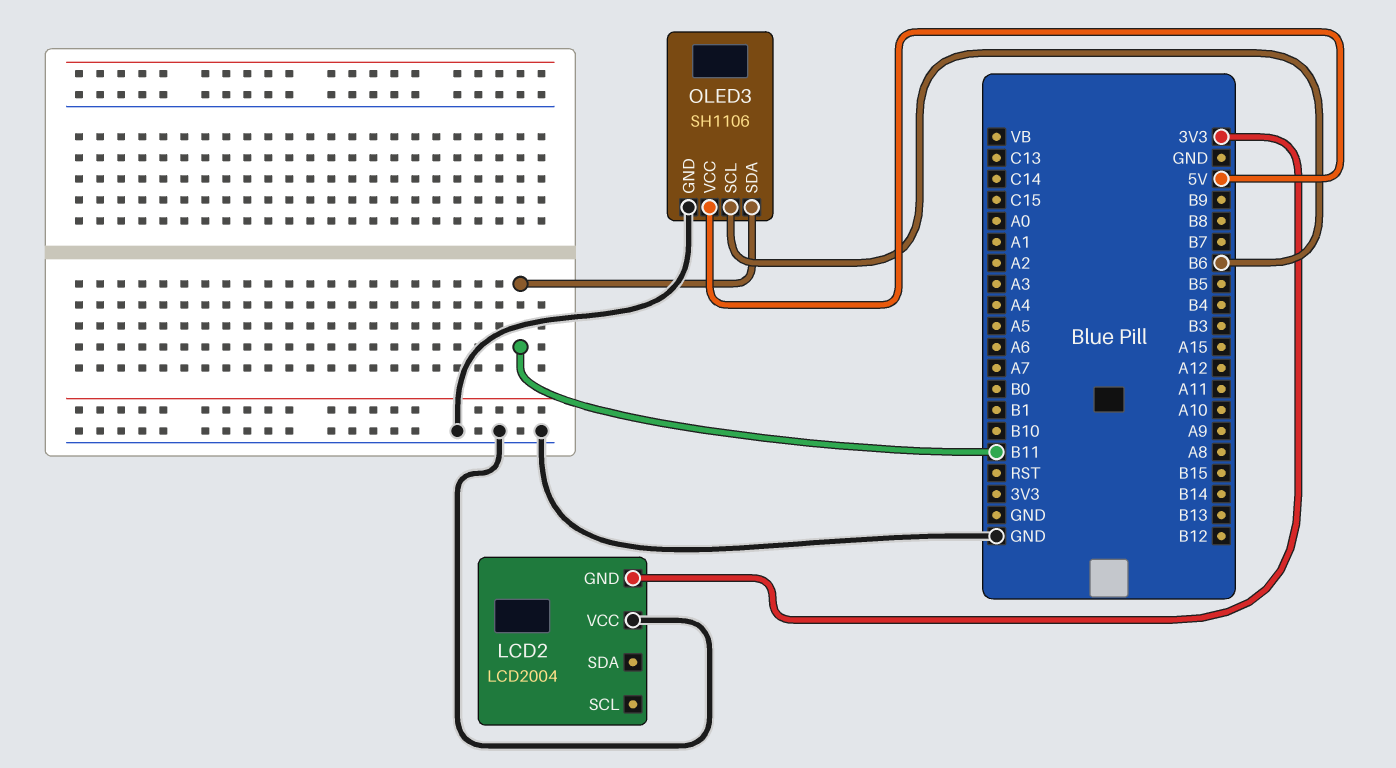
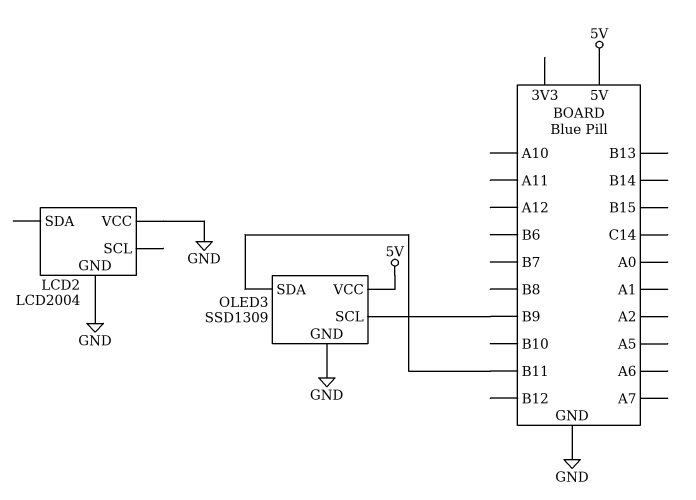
LCD2 pin GND: 3V3 -> GND
OLED3: SH1106 -> SSD1309
OLED3 pin SCL: B6 -> B9

